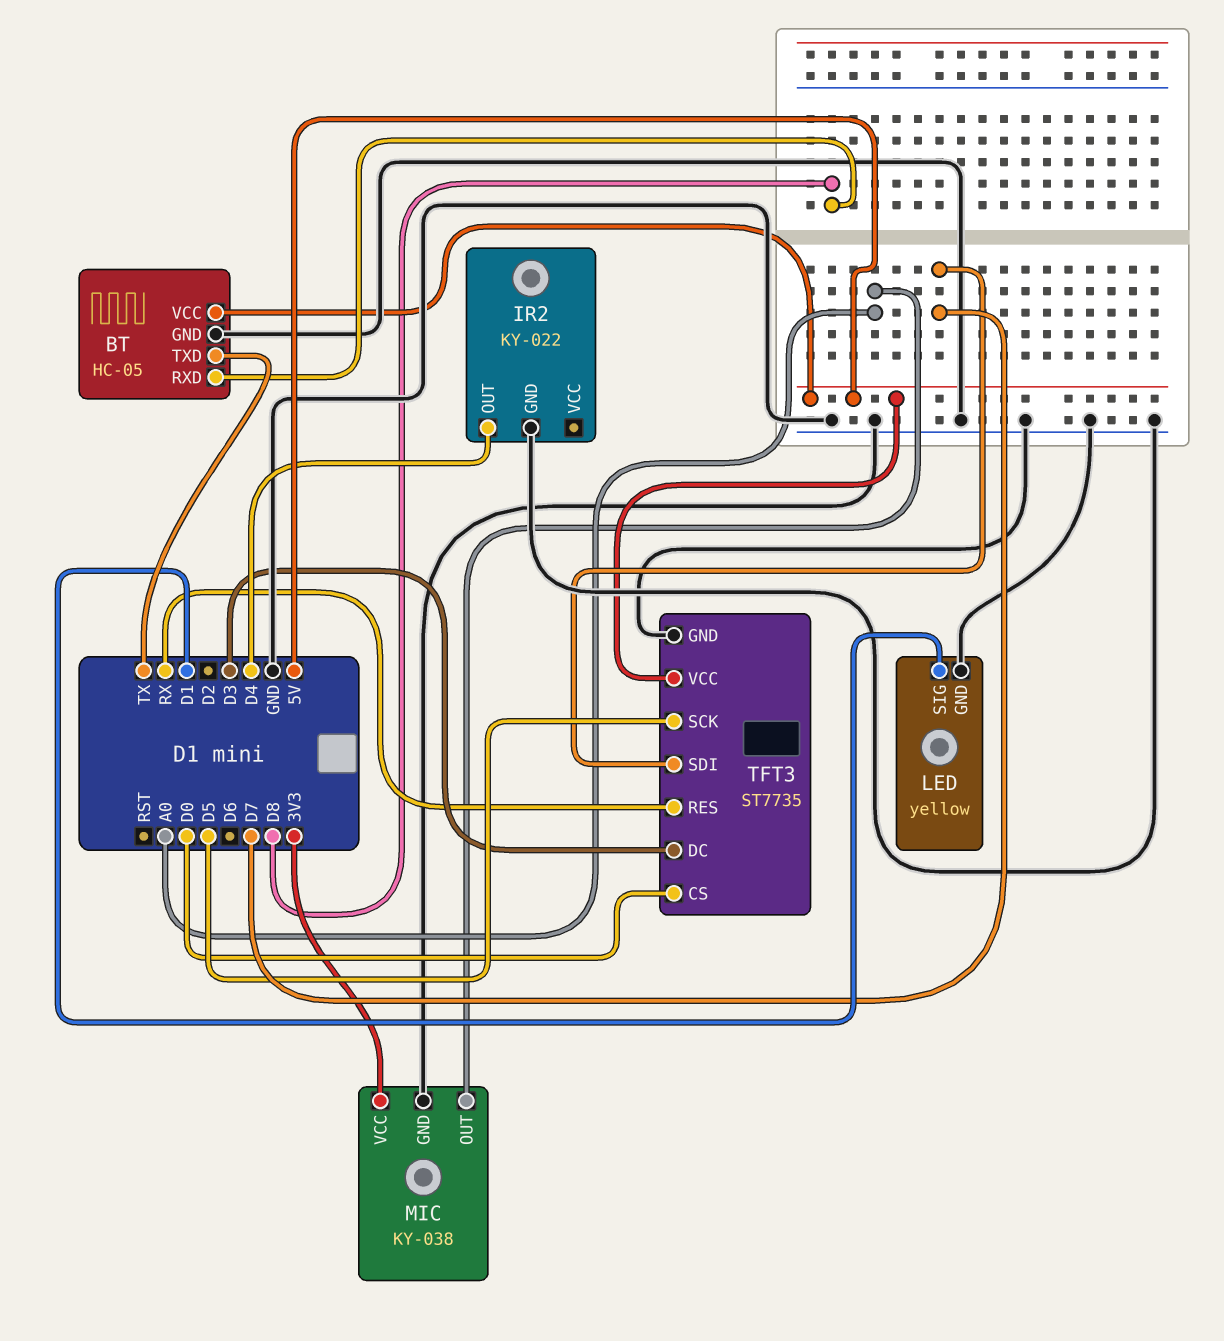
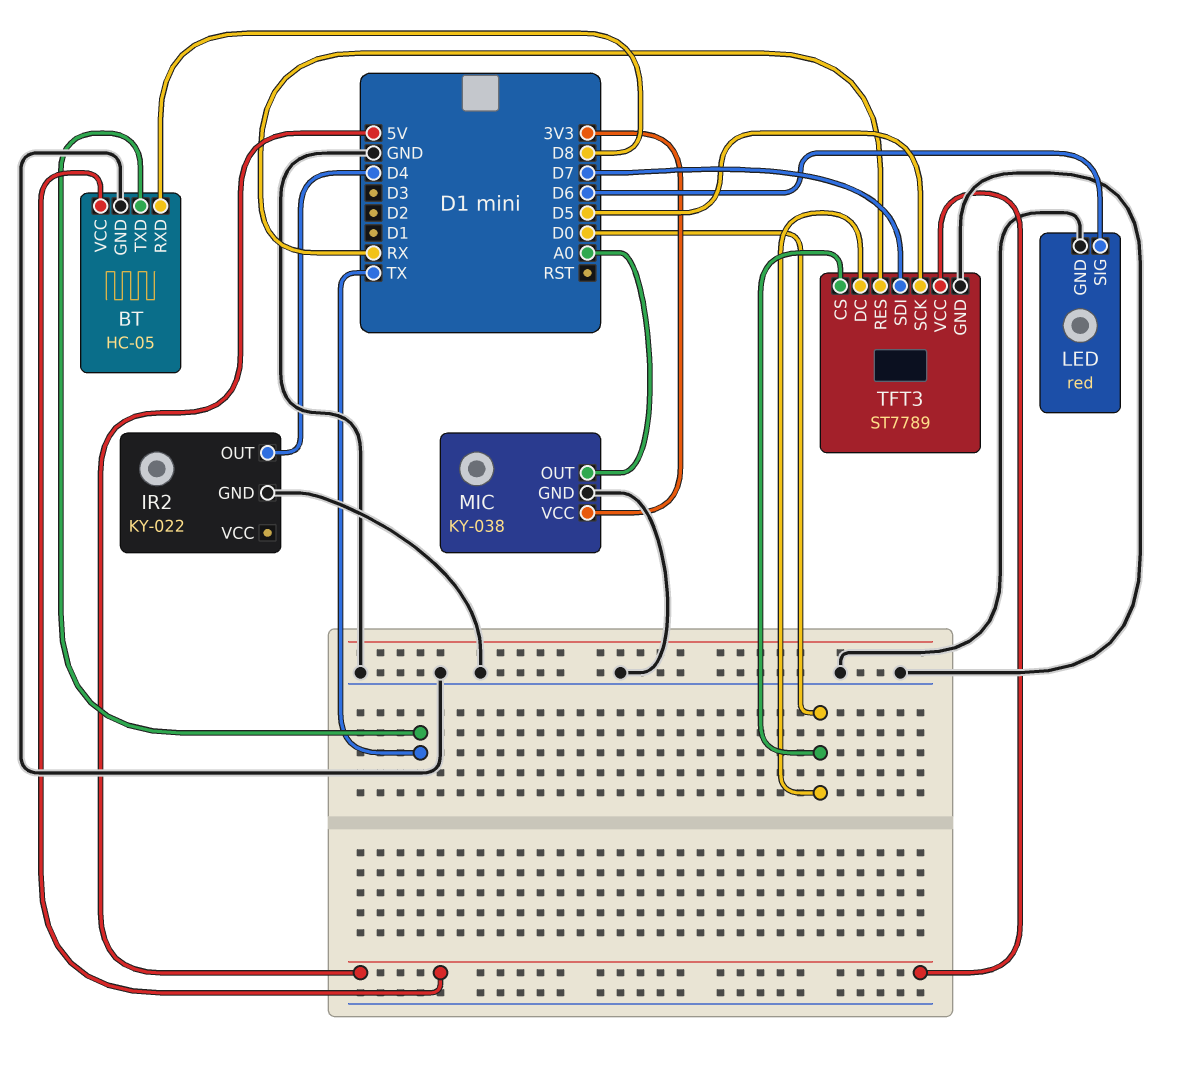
LED: yellow -> red
LED pin SIG: D1 -> D6
TFT3: ST7735 -> ST7789
TFT3 pin DC: D3 -> D0

